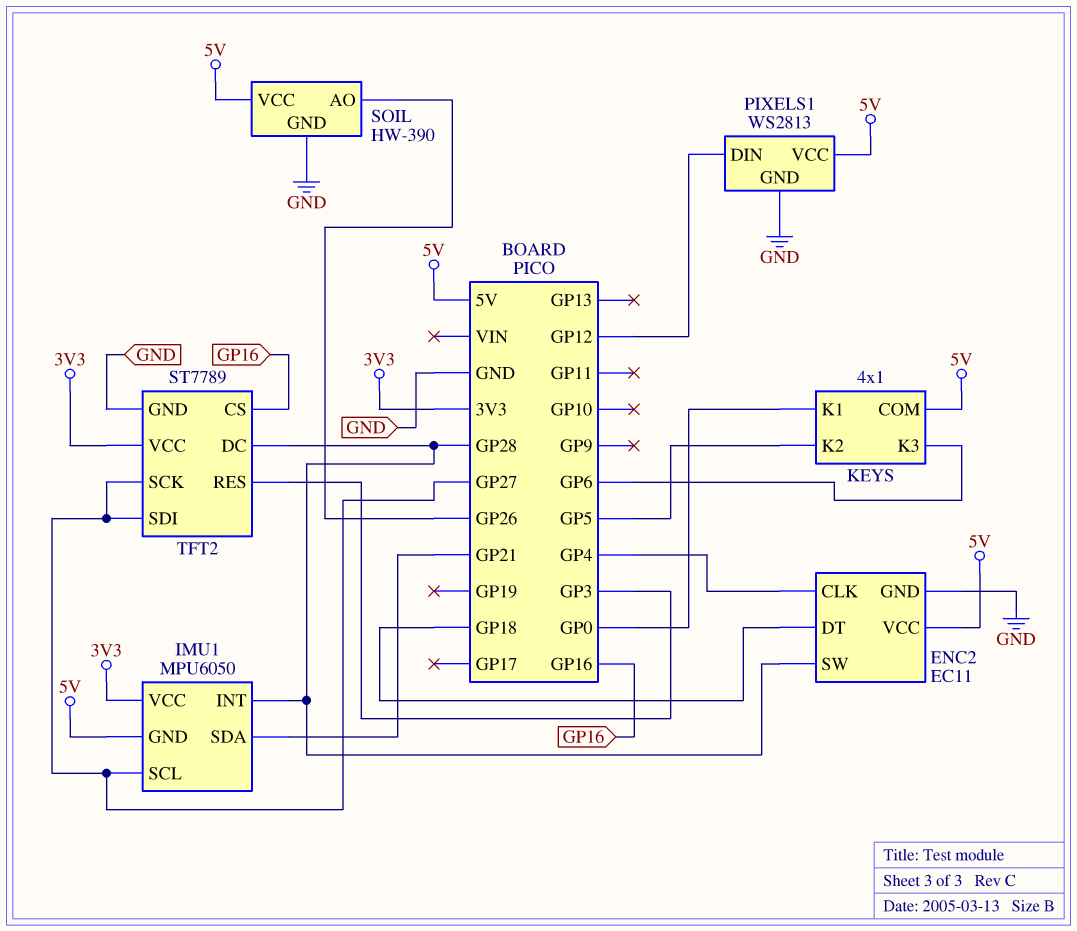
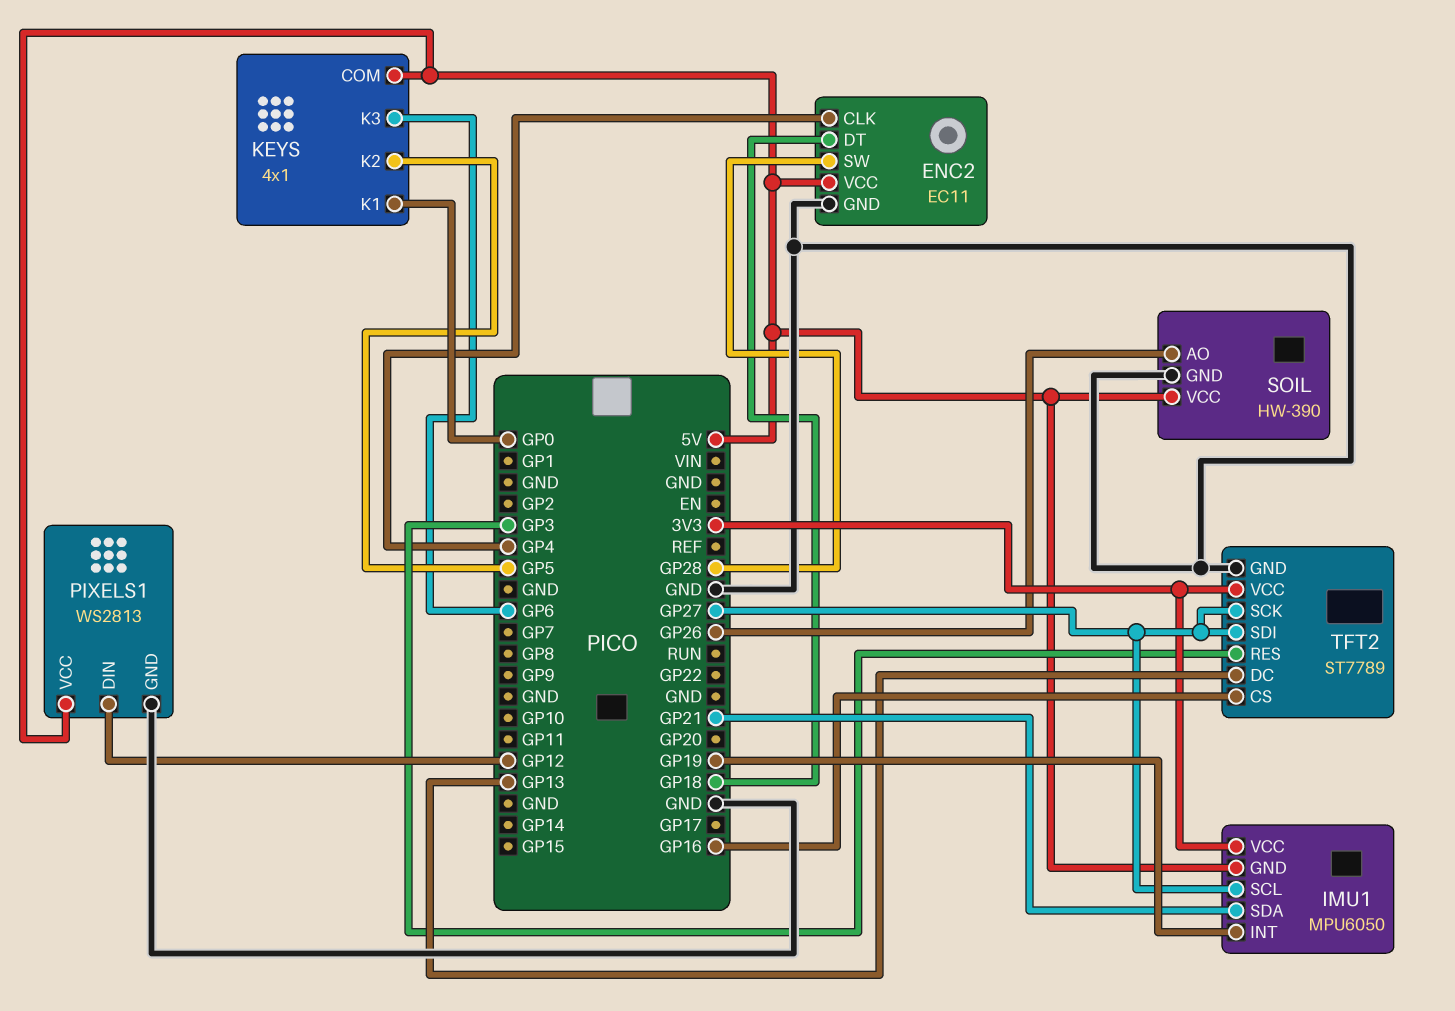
IMU1 pin INT: GP28 -> GP19
TFT2 pin DC: GP28 -> GP13

